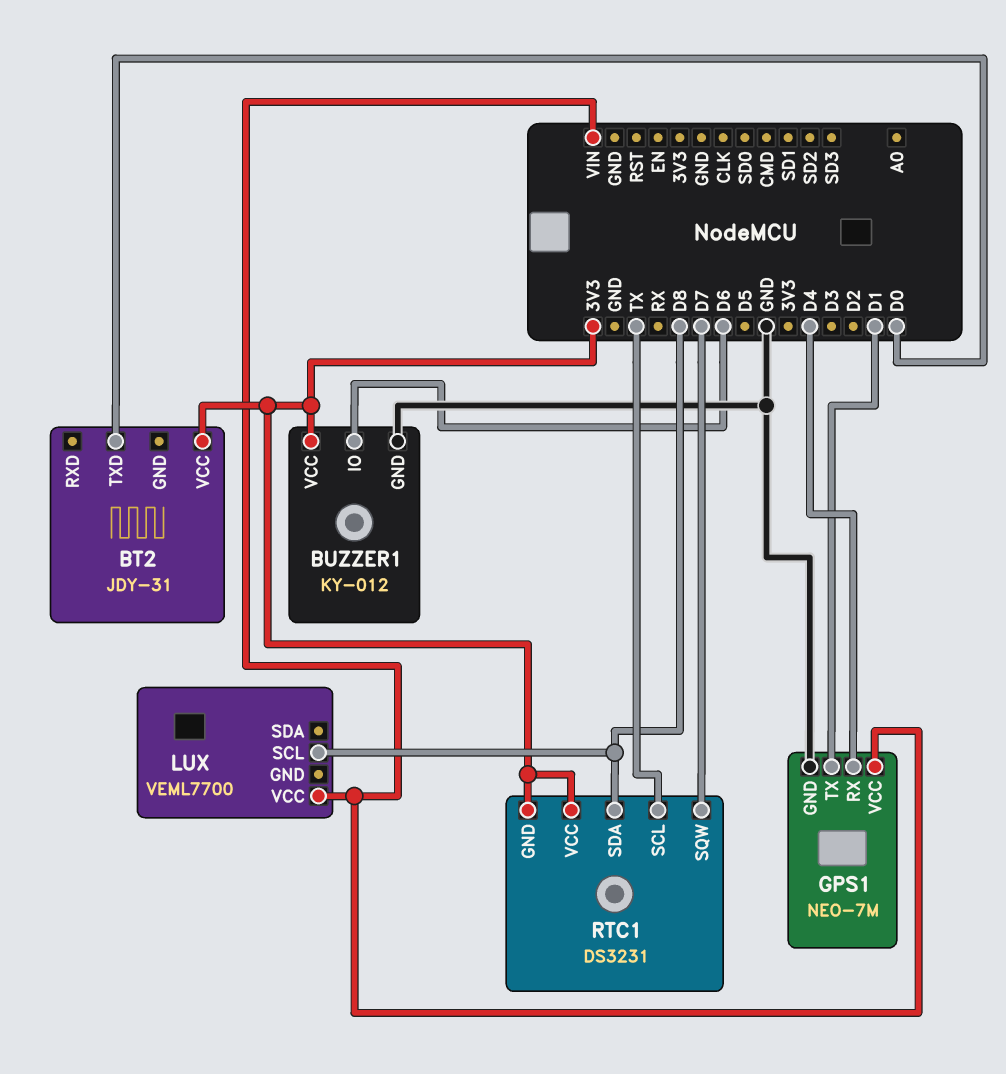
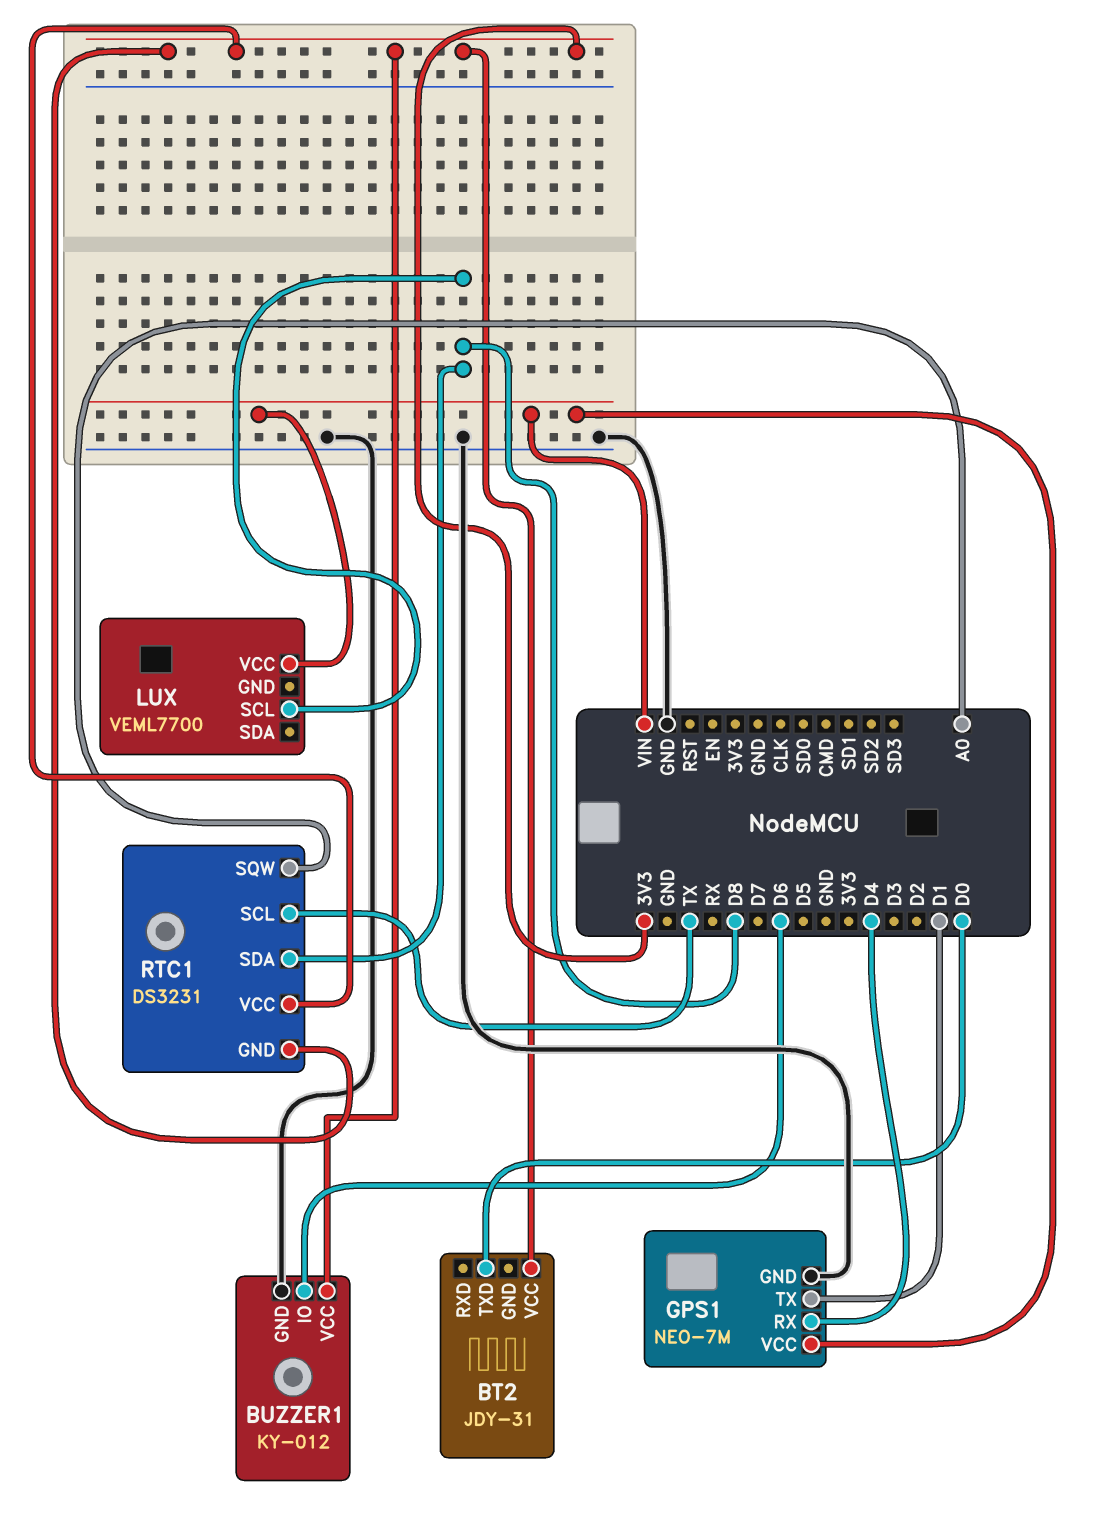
RTC1 pin SQW: D7 -> A0

